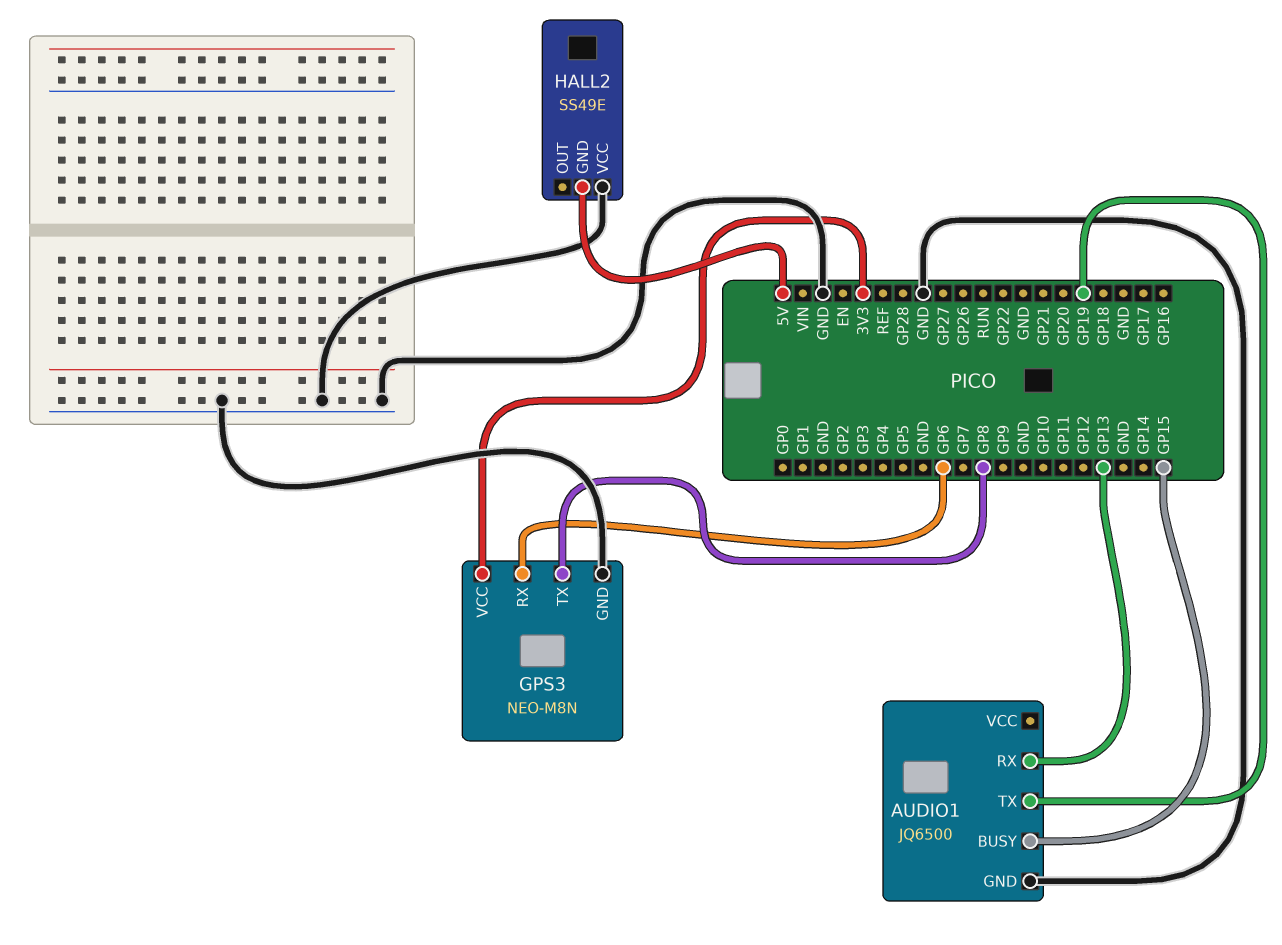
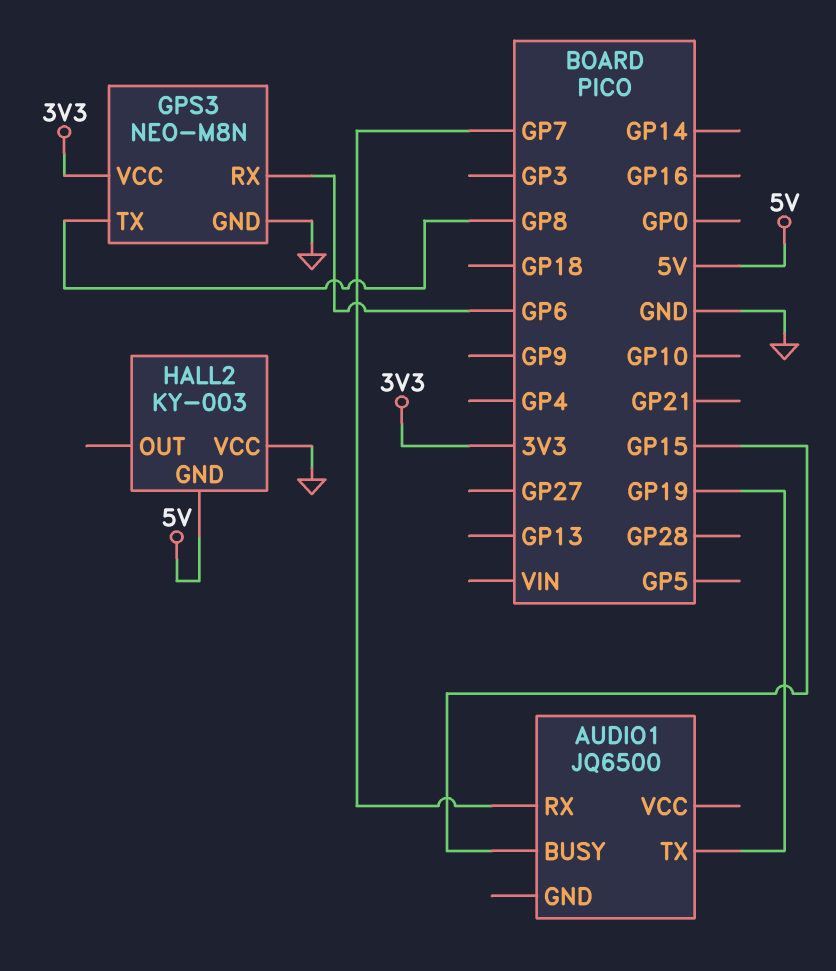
AUDIO1 pin GND: GND -> none
AUDIO1 pin RX: GP13 -> GP7
HALL2: SS49E -> KY-003

